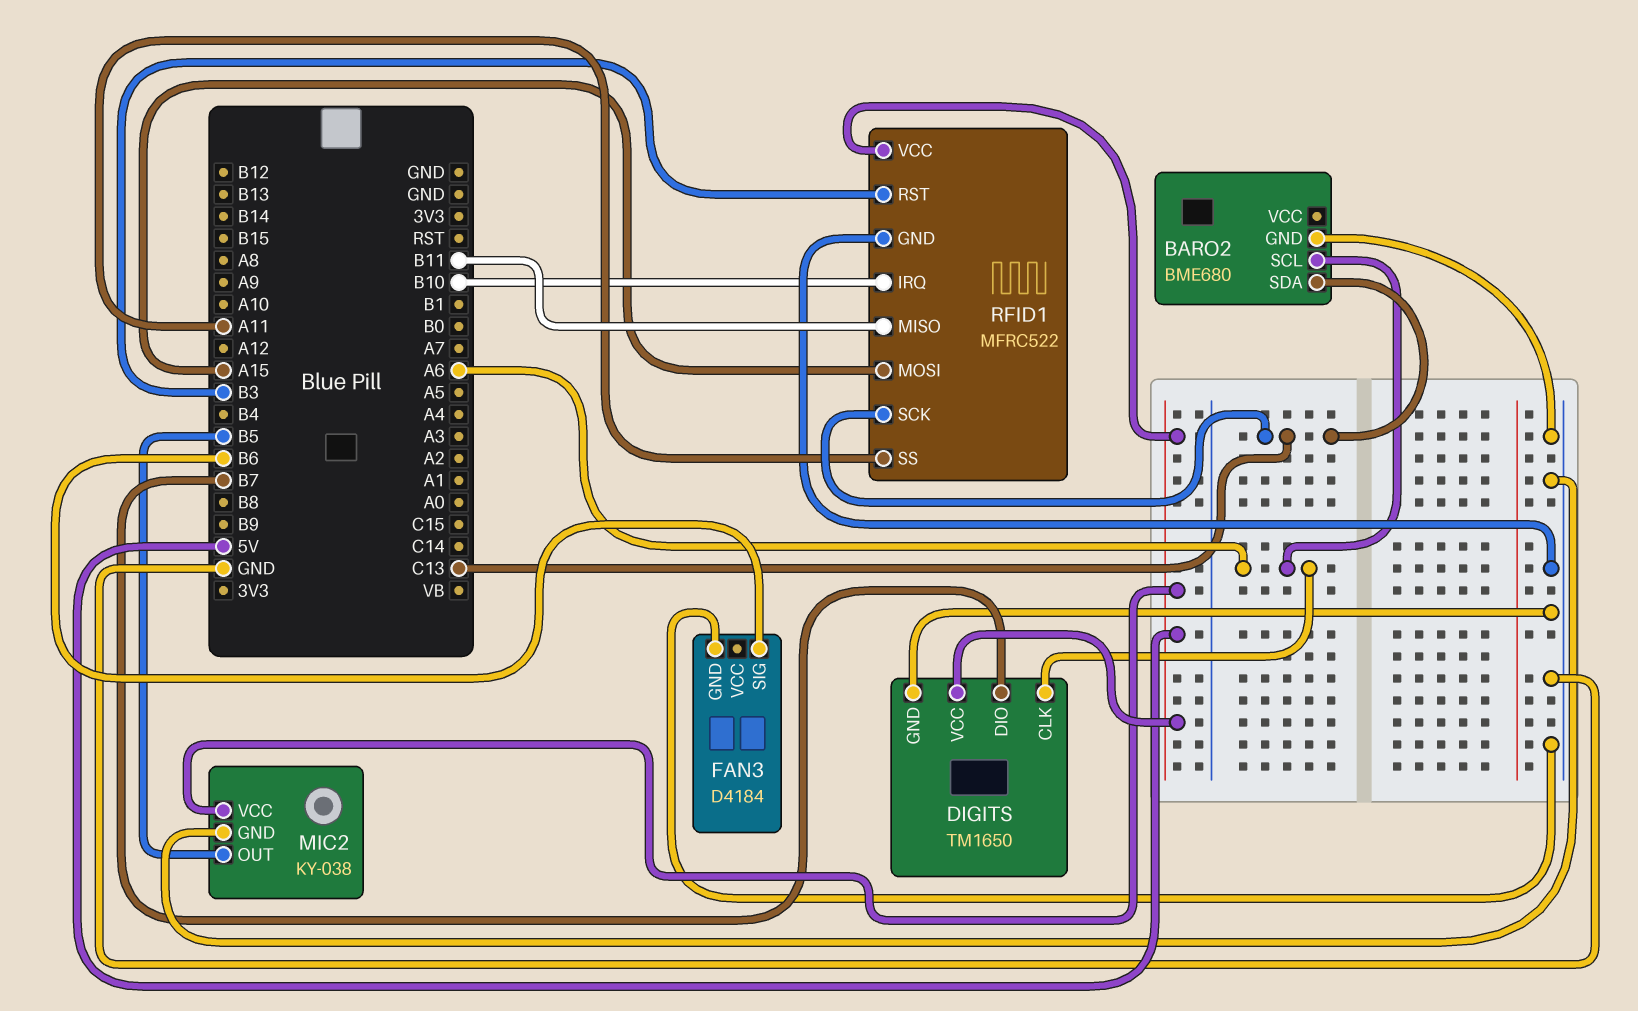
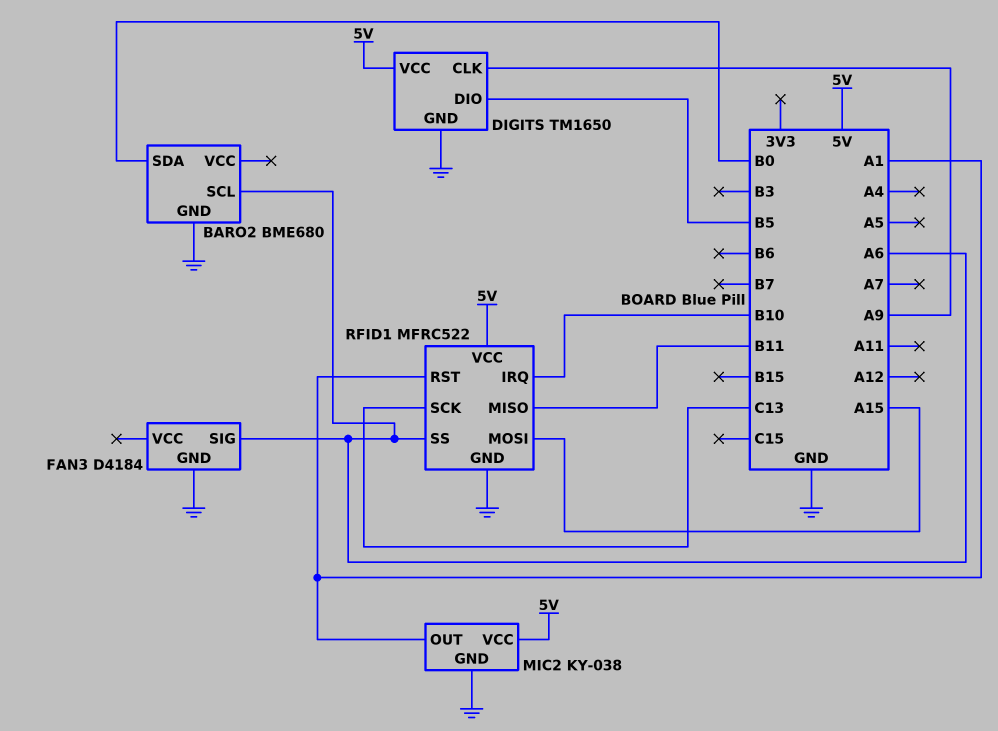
BARO2 pin SDA: C13 -> B0
DIGITS pin CLK: A6 -> A9
DIGITS pin DIO: B7 -> B5
FAN3 pin SIG: B6 -> A6
MIC2 pin OUT: B5 -> A1
RFID1 pin RST: B3 -> A1
RFID1 pin SS: A11 -> A6

